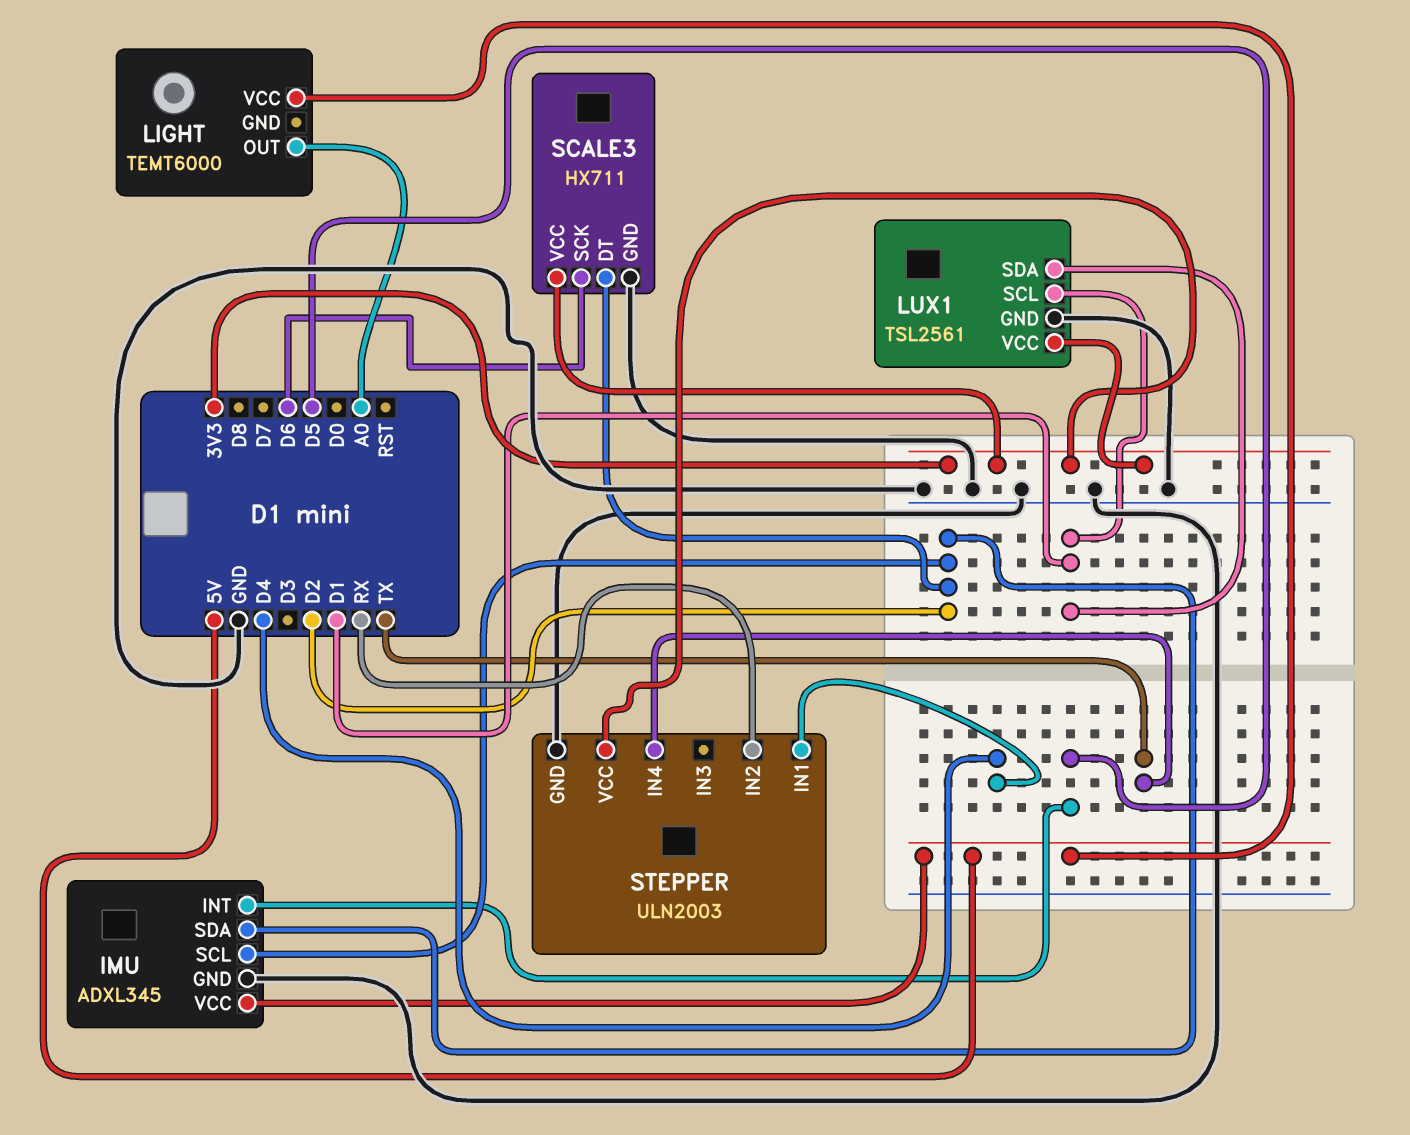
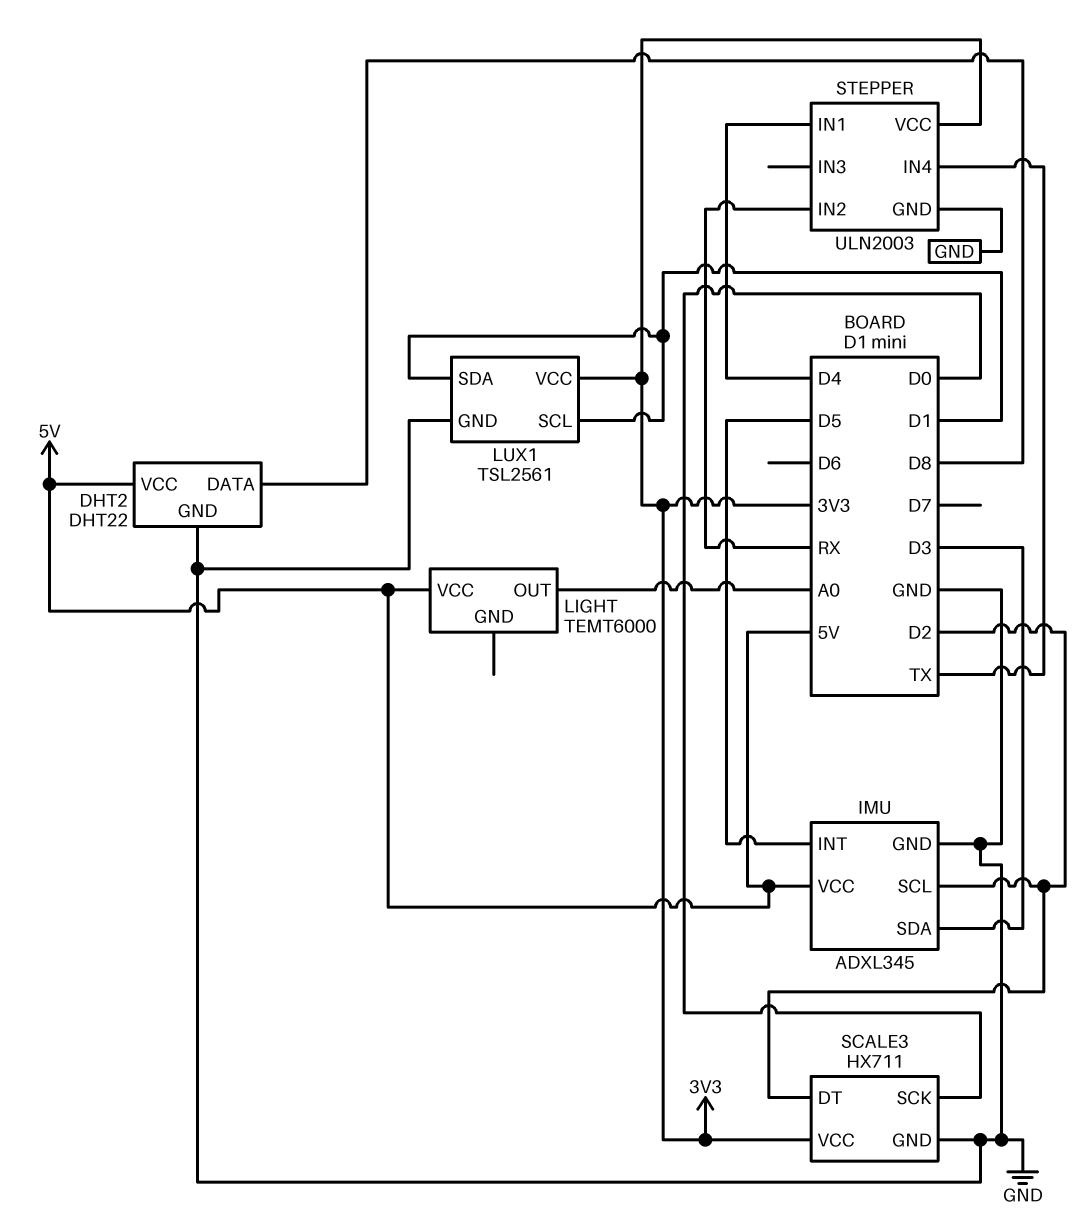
DHT2: none -> DHT22
DHT2 pin DATA: none -> D8
DHT2 pin GND: none -> GND
DHT2 pin VCC: none -> 5V
IMU pin SDA: D2 -> D3
SCALE3 pin SCK: D6 -> D0

